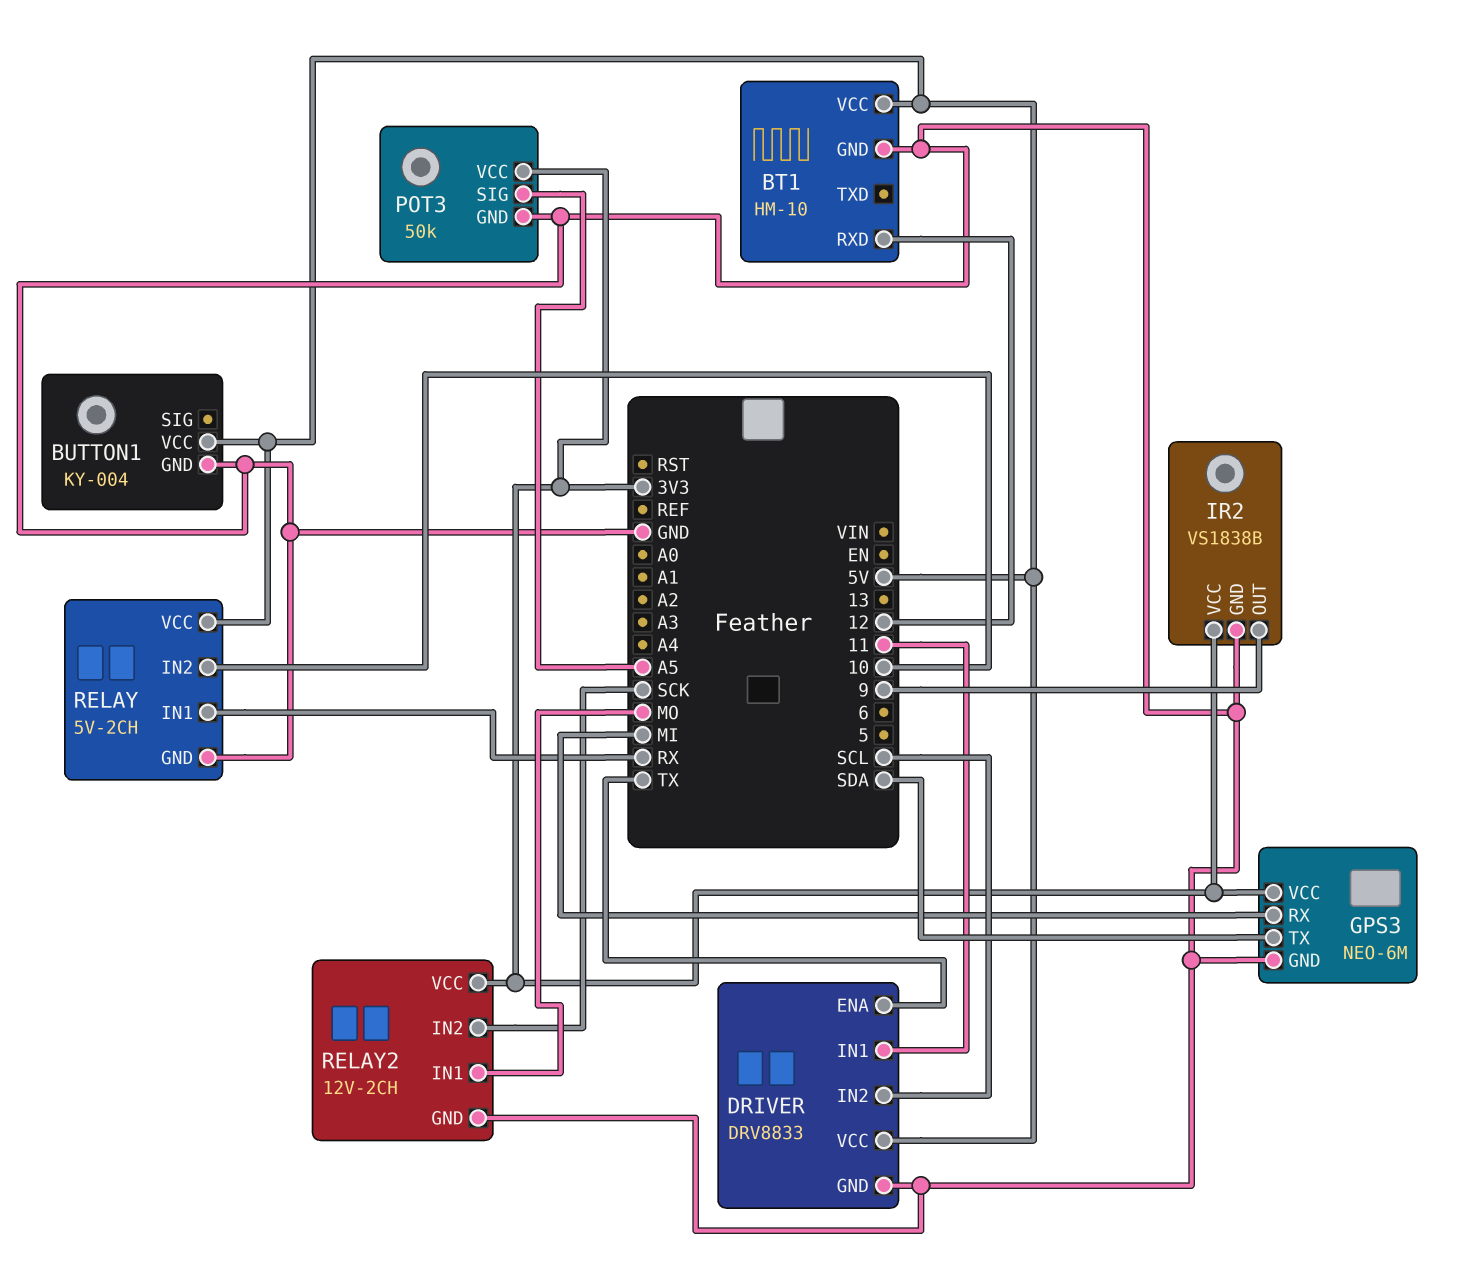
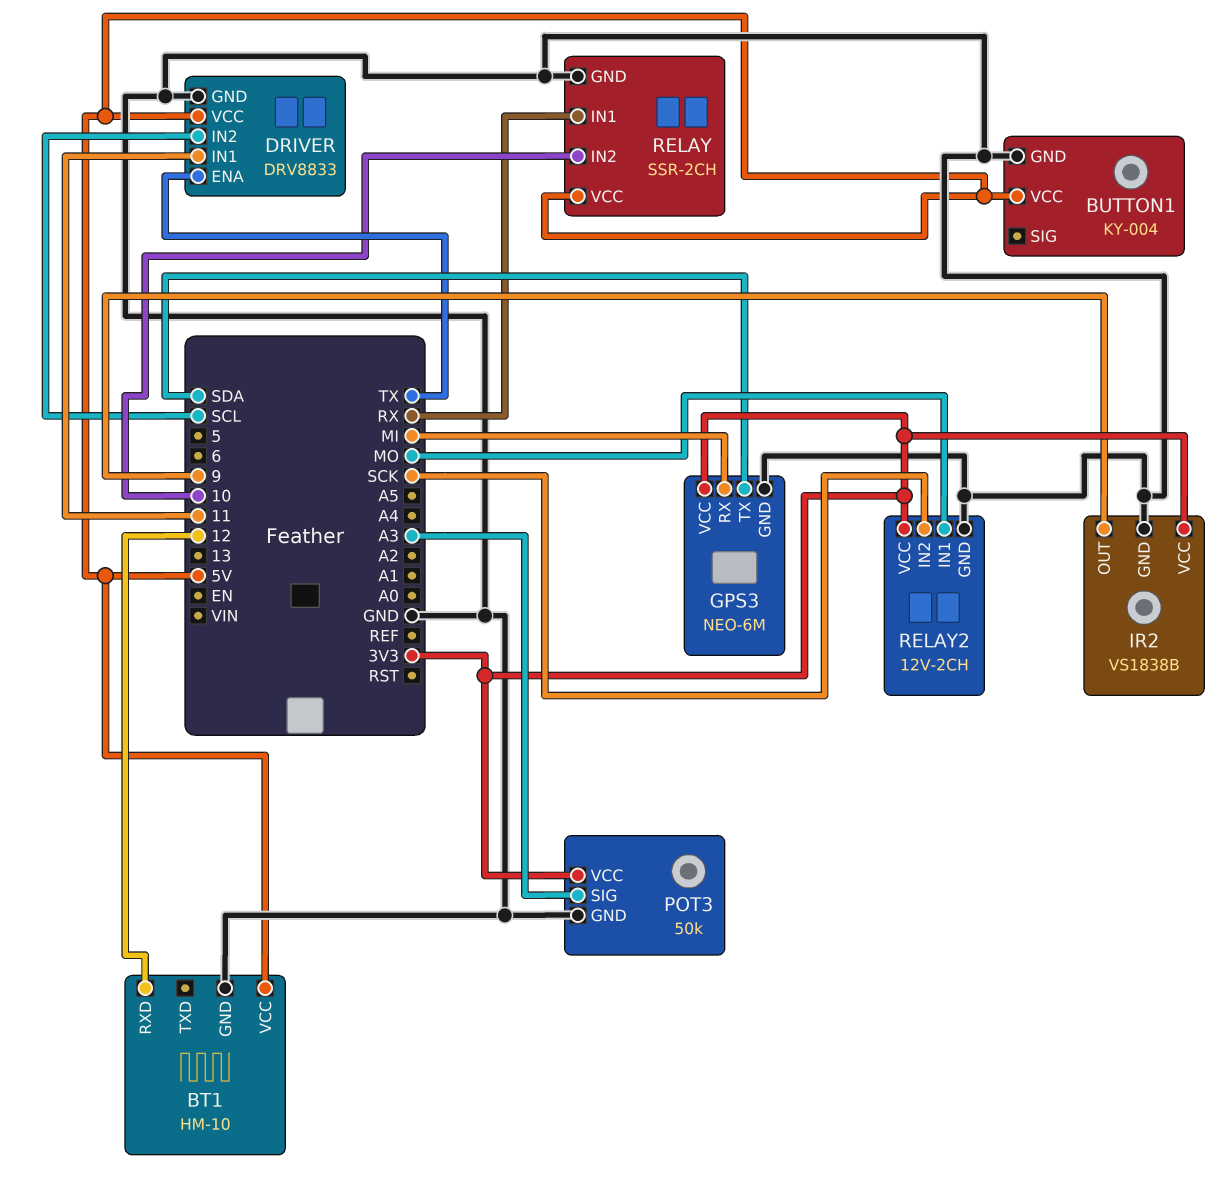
POT3 pin SIG: A5 -> A3
RELAY: 5V-2CH -> SSR-2CH

